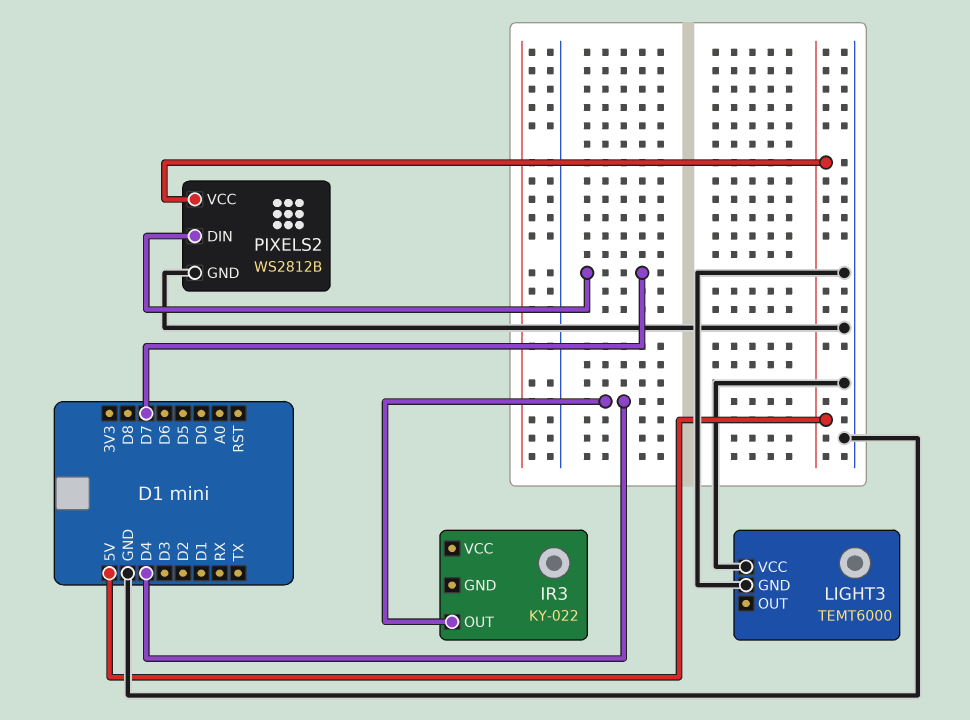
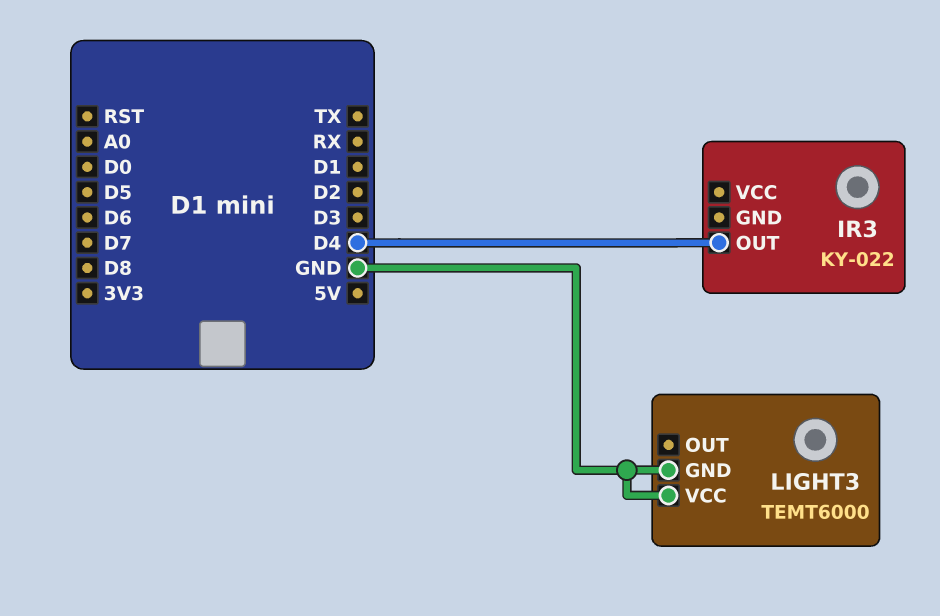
PIXELS2: WS2812B -> none
PIXELS2 pin DIN: D7 -> none
PIXELS2 pin GND: GND -> none
PIXELS2 pin VCC: 5V -> none

